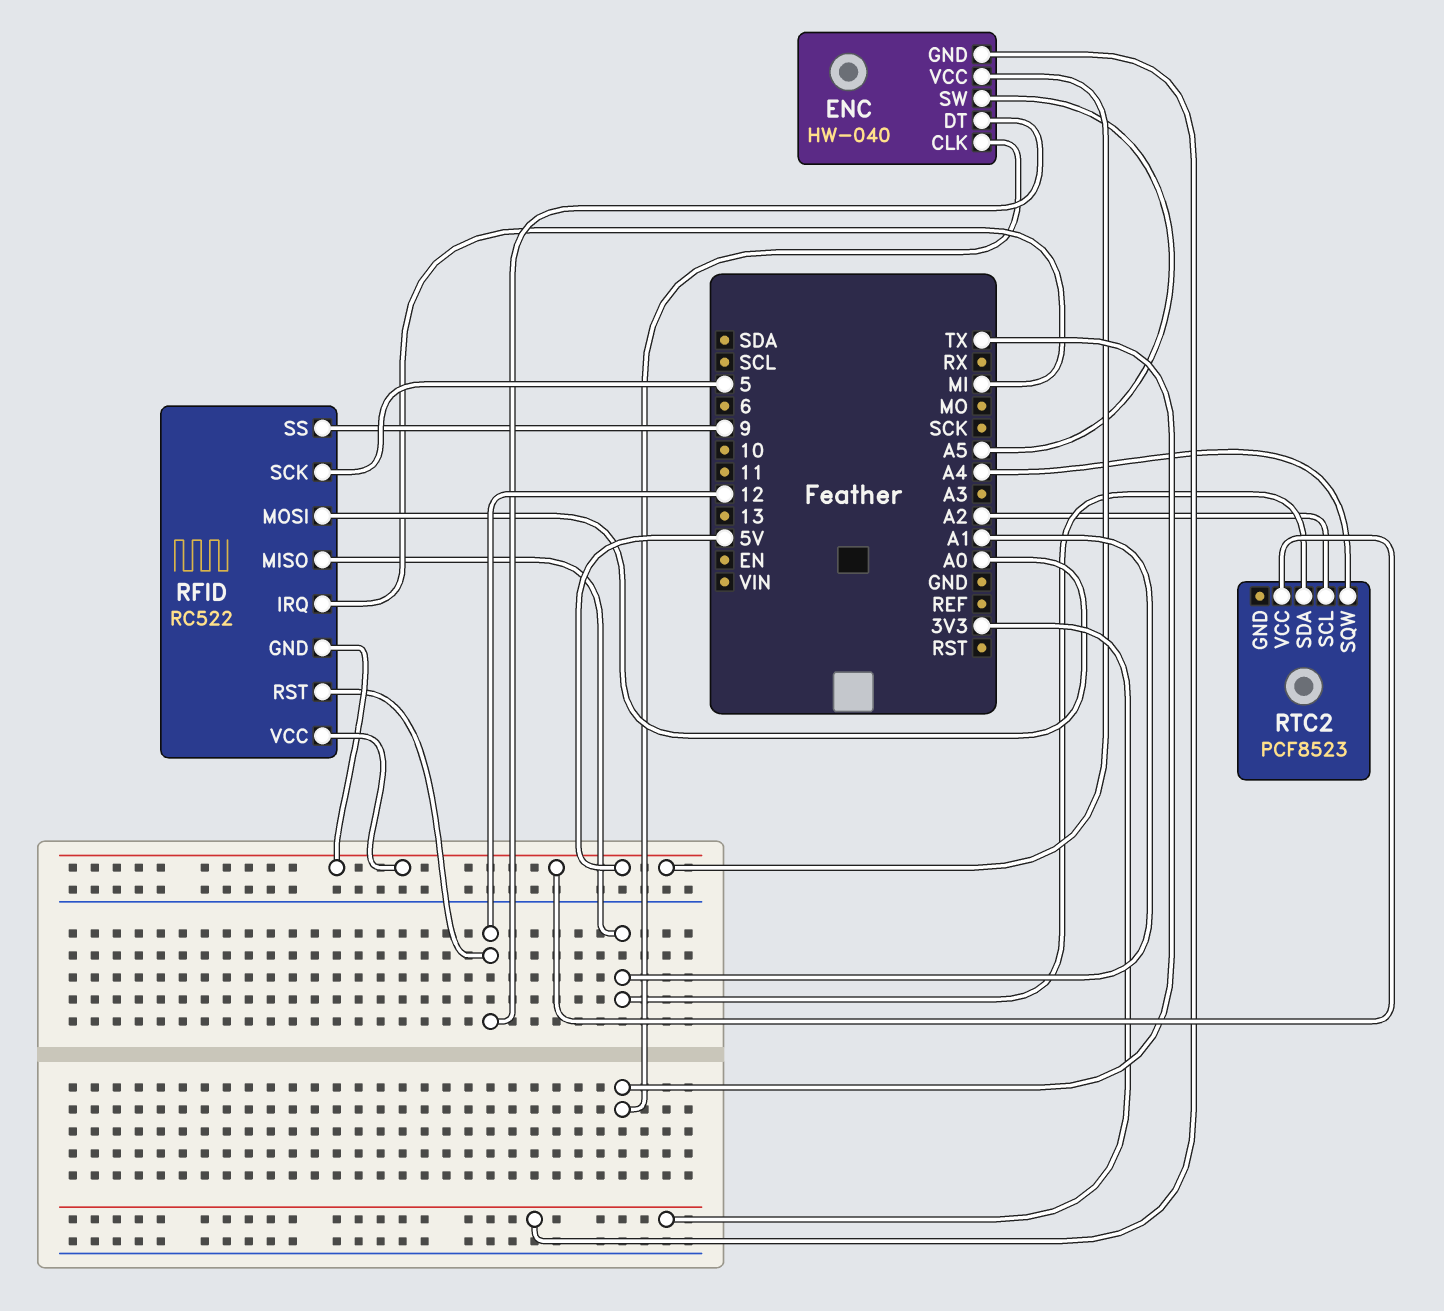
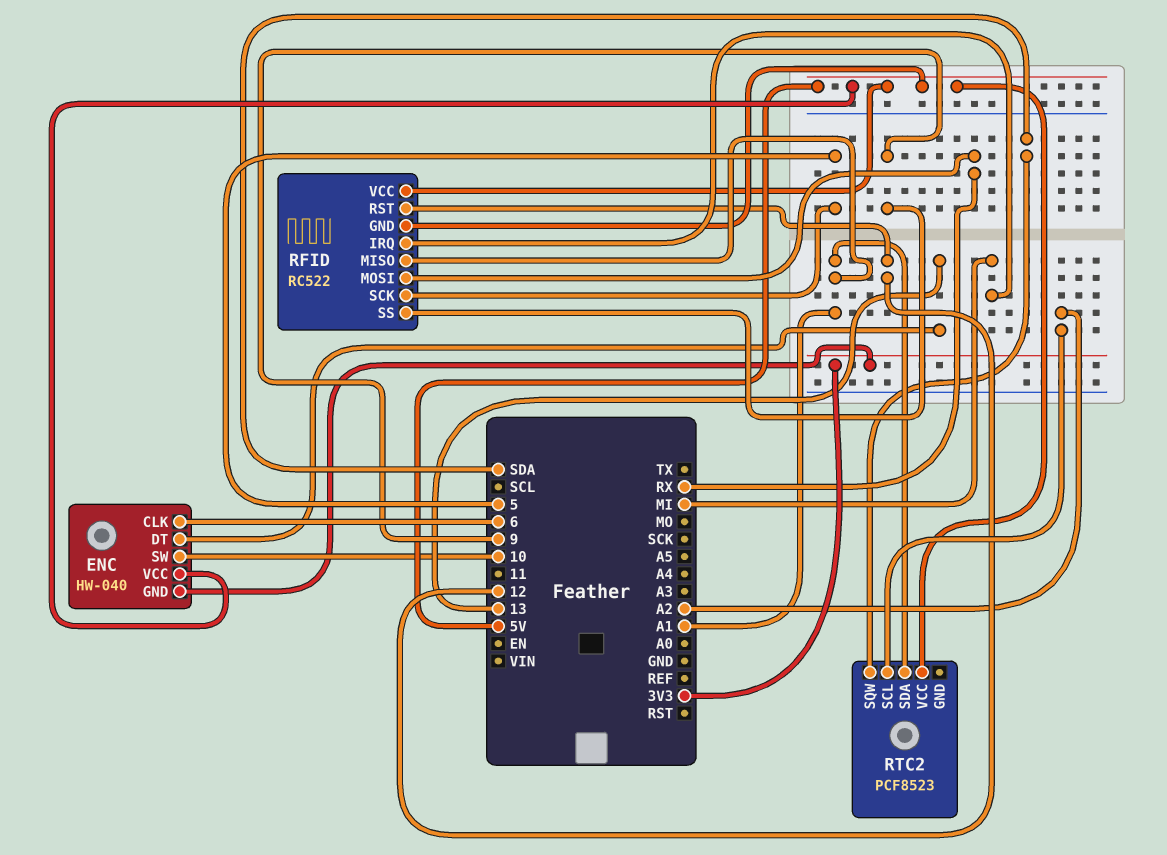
ENC pin CLK: TX -> 6
ENC pin DT: 12 -> 13
ENC pin SW: A5 -> 10
RFID pin MOSI: A0 -> RX
RTC2 pin SQW: A4 -> SDA

